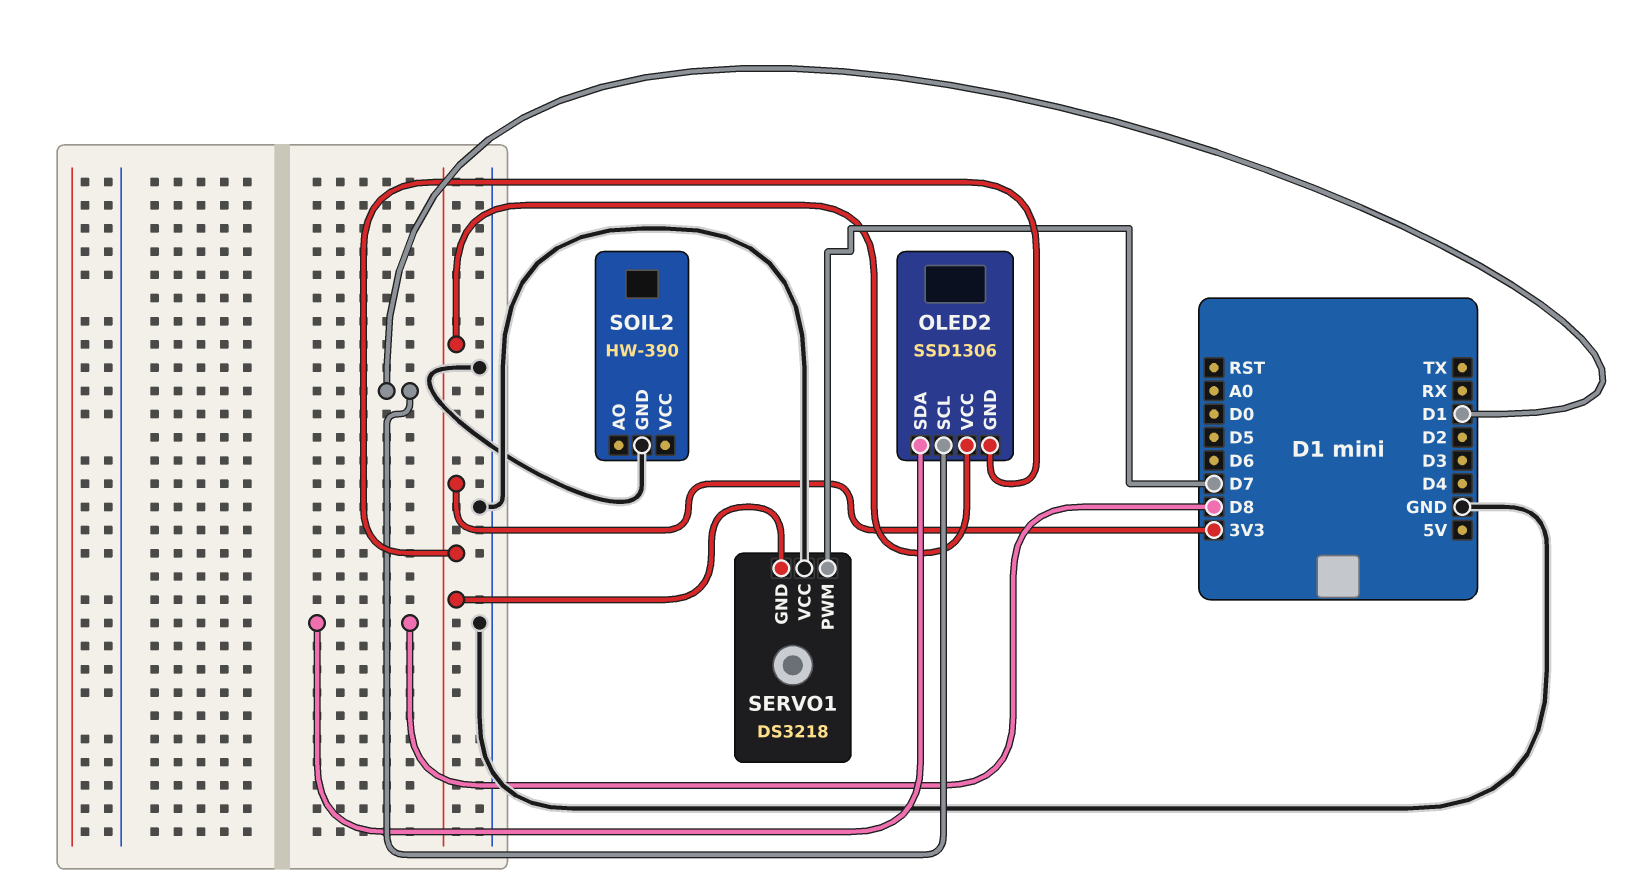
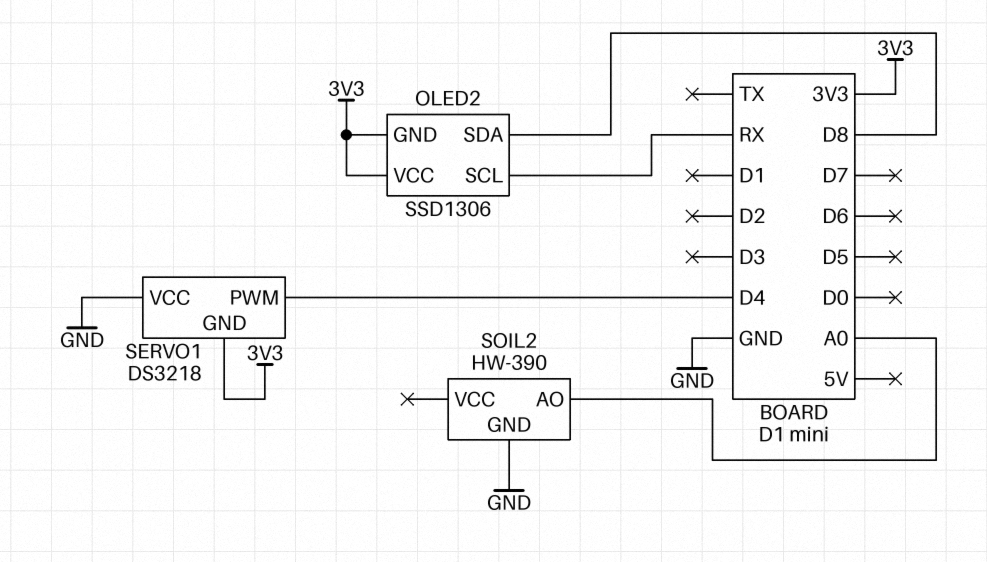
OLED2 pin SCL: D1 -> RX
SERVO1 pin PWM: D7 -> D4
SOIL2 pin AO: none -> A0

